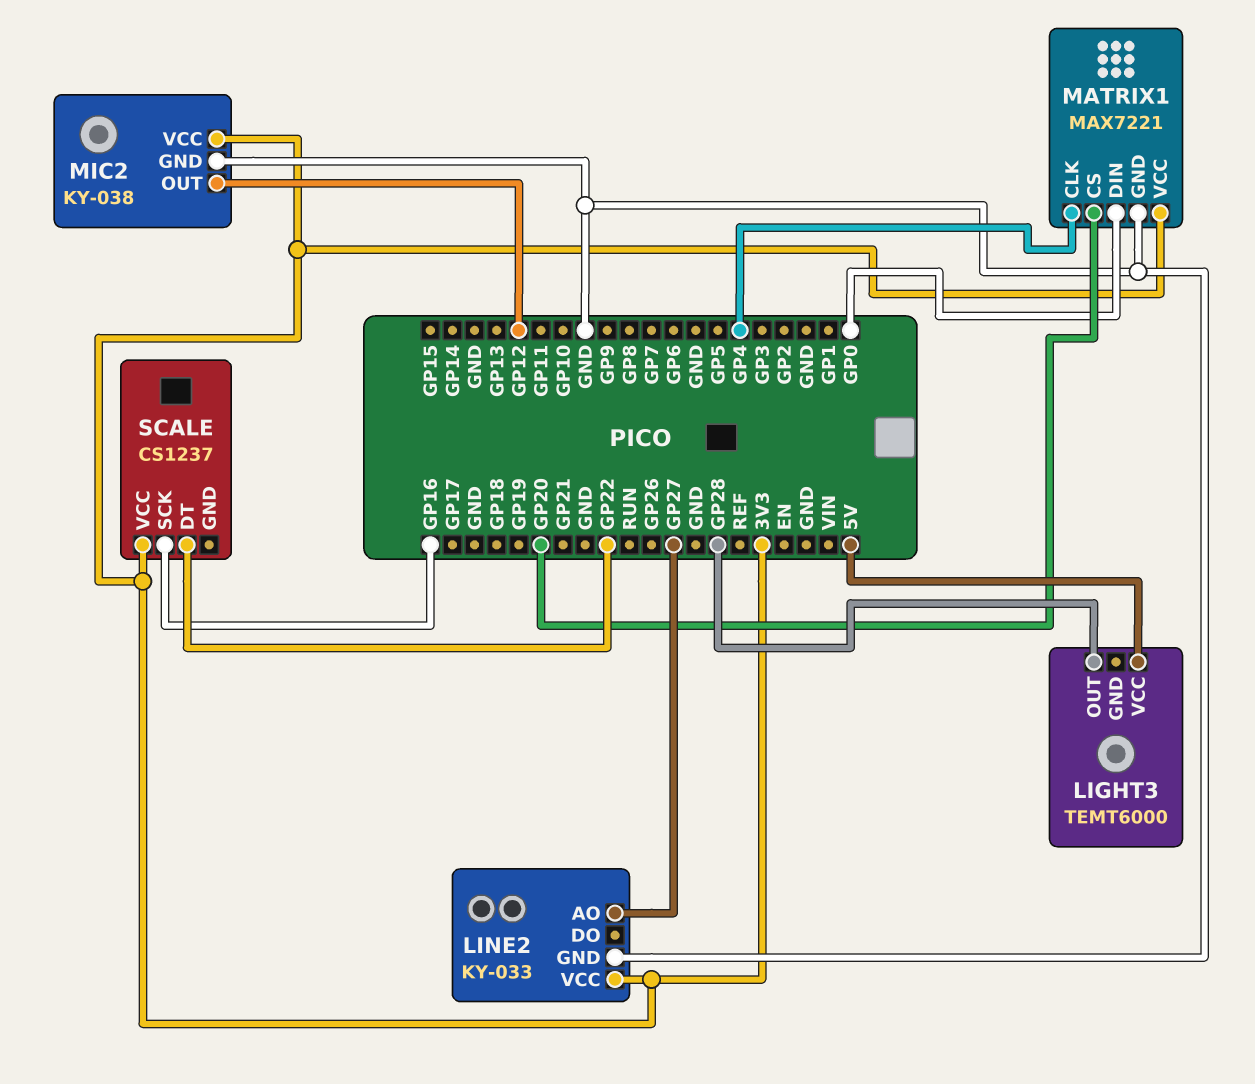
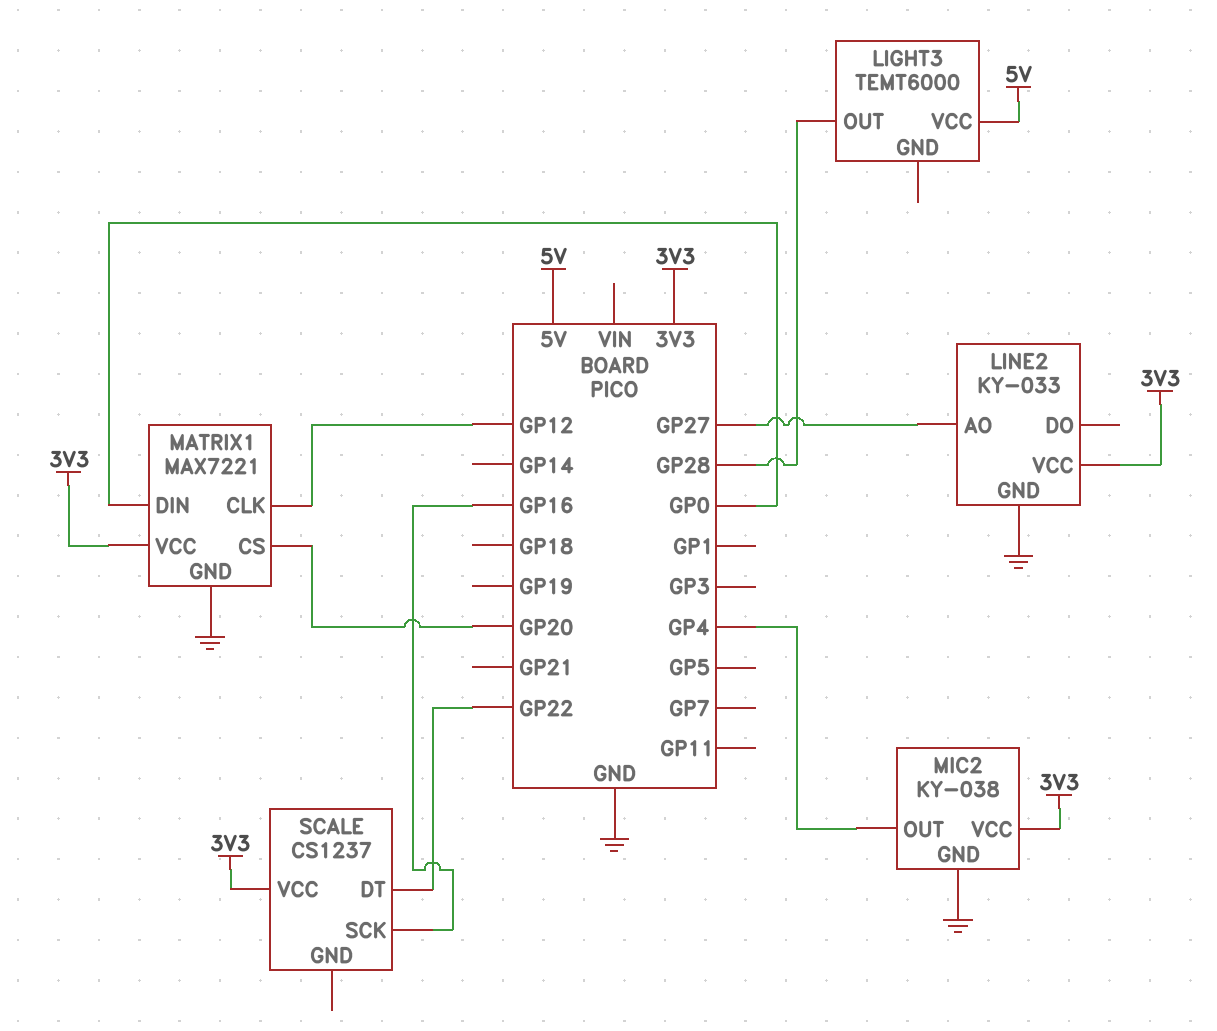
MATRIX1 pin CLK: GP4 -> GP12
MIC2 pin OUT: GP12 -> GP4

